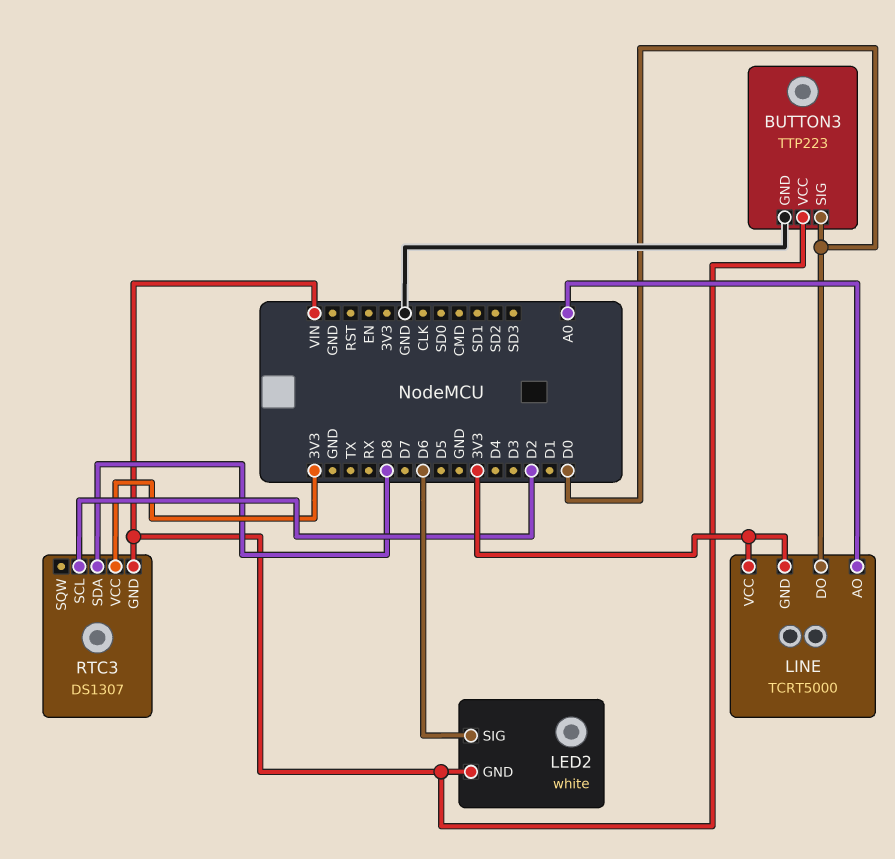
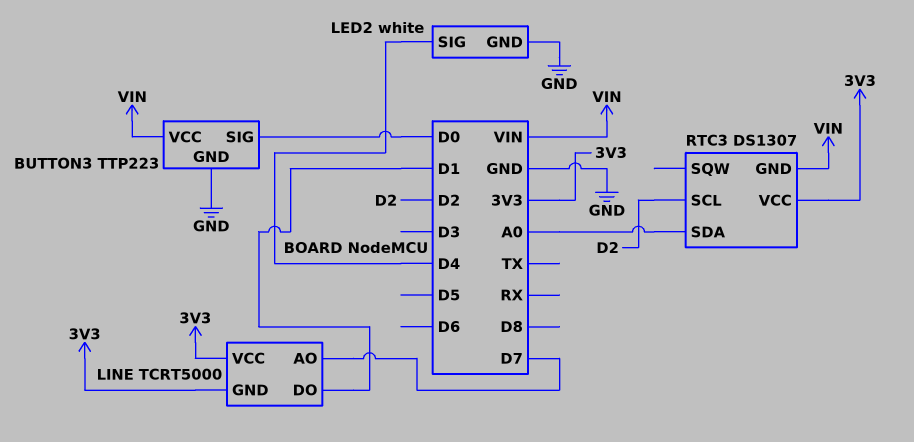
LED2 pin GND: VIN -> GND
LED2 pin SIG: D6 -> D4
LINE pin AO: A0 -> D7
LINE pin DO: D0 -> D1
RTC3 pin SDA: D8 -> A0

